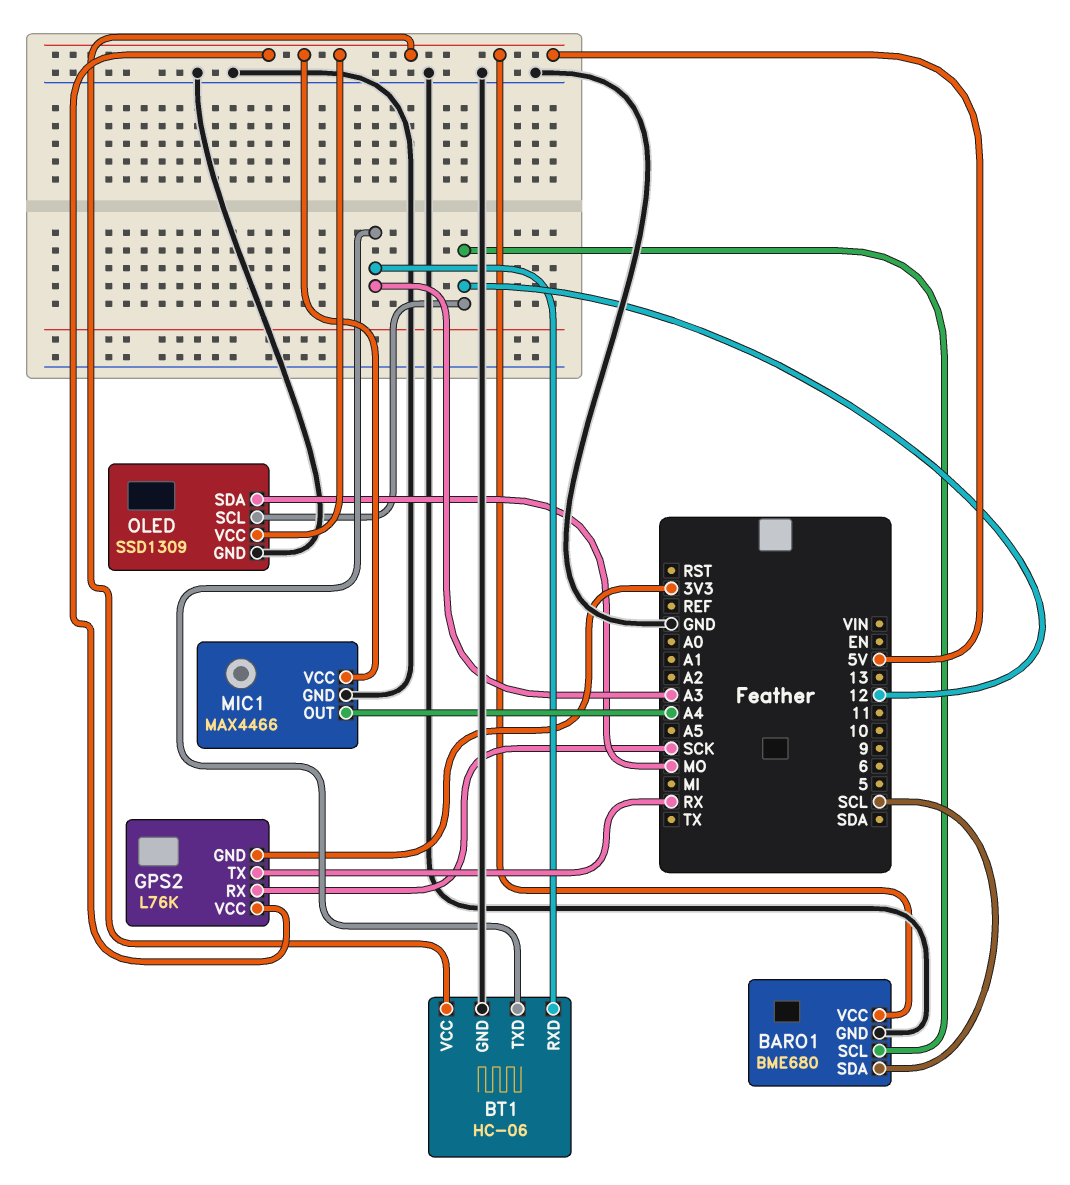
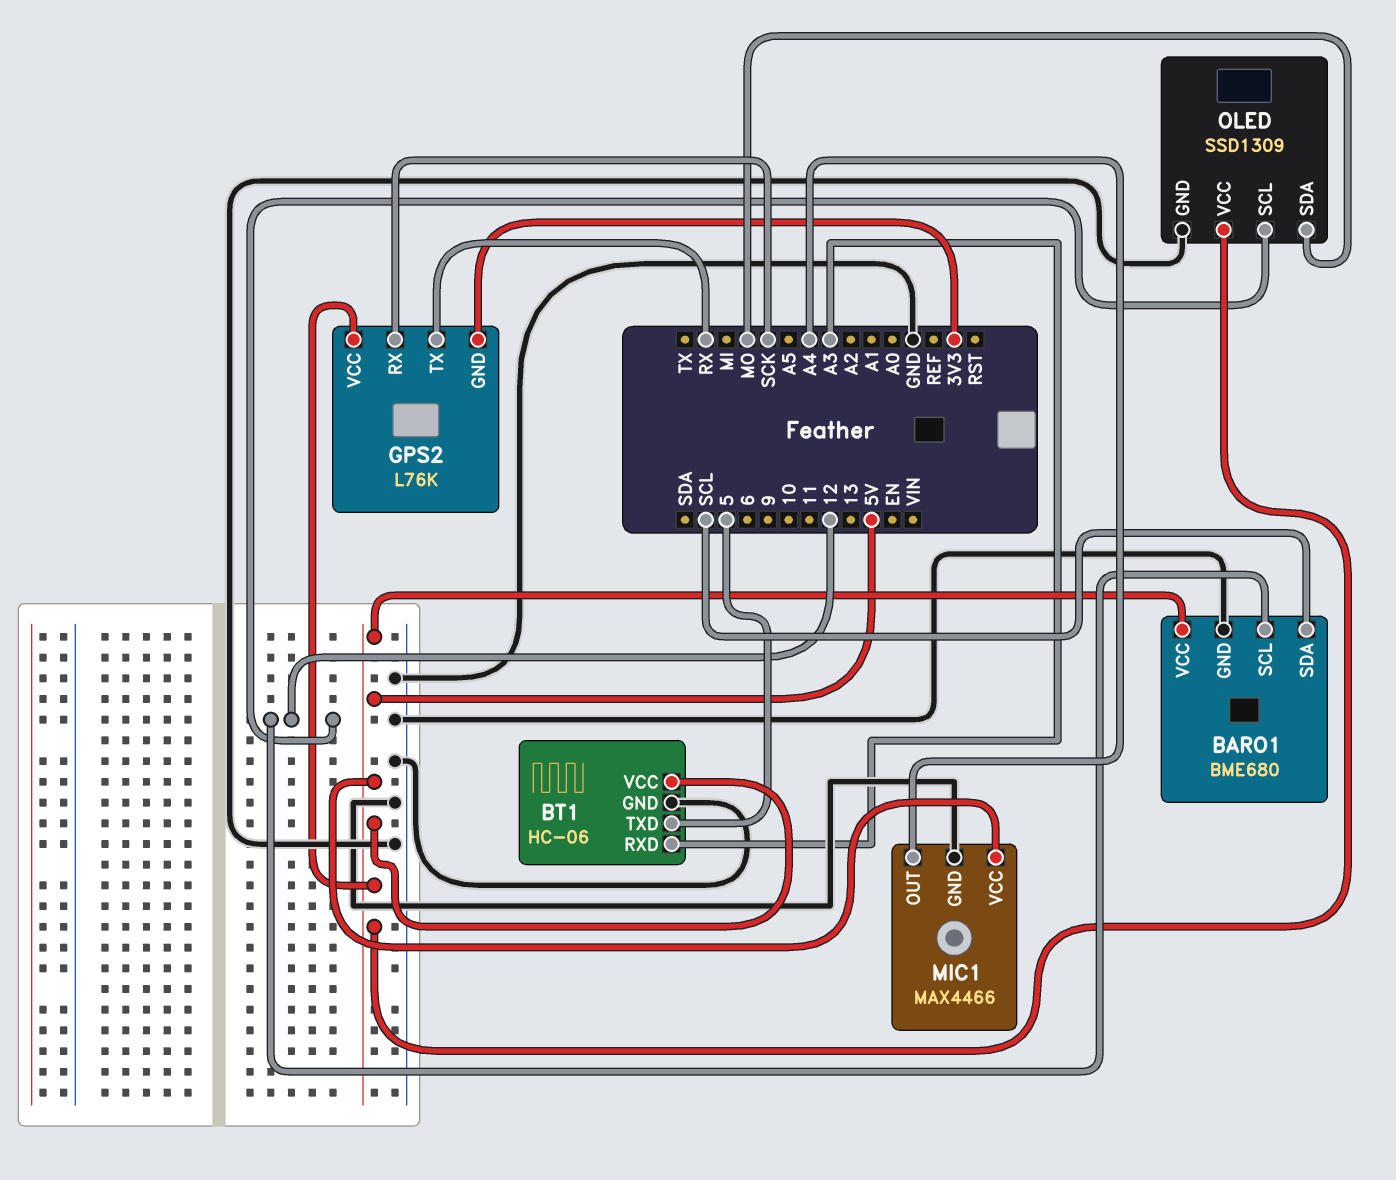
BT1 pin TXD: A3 -> 5

